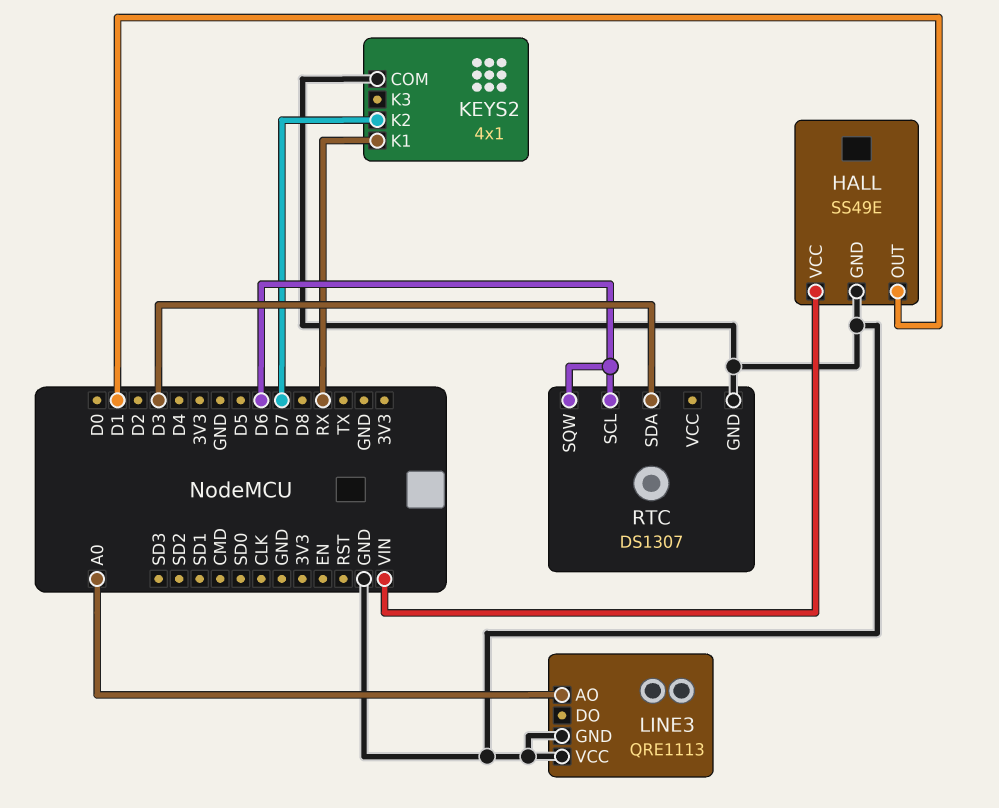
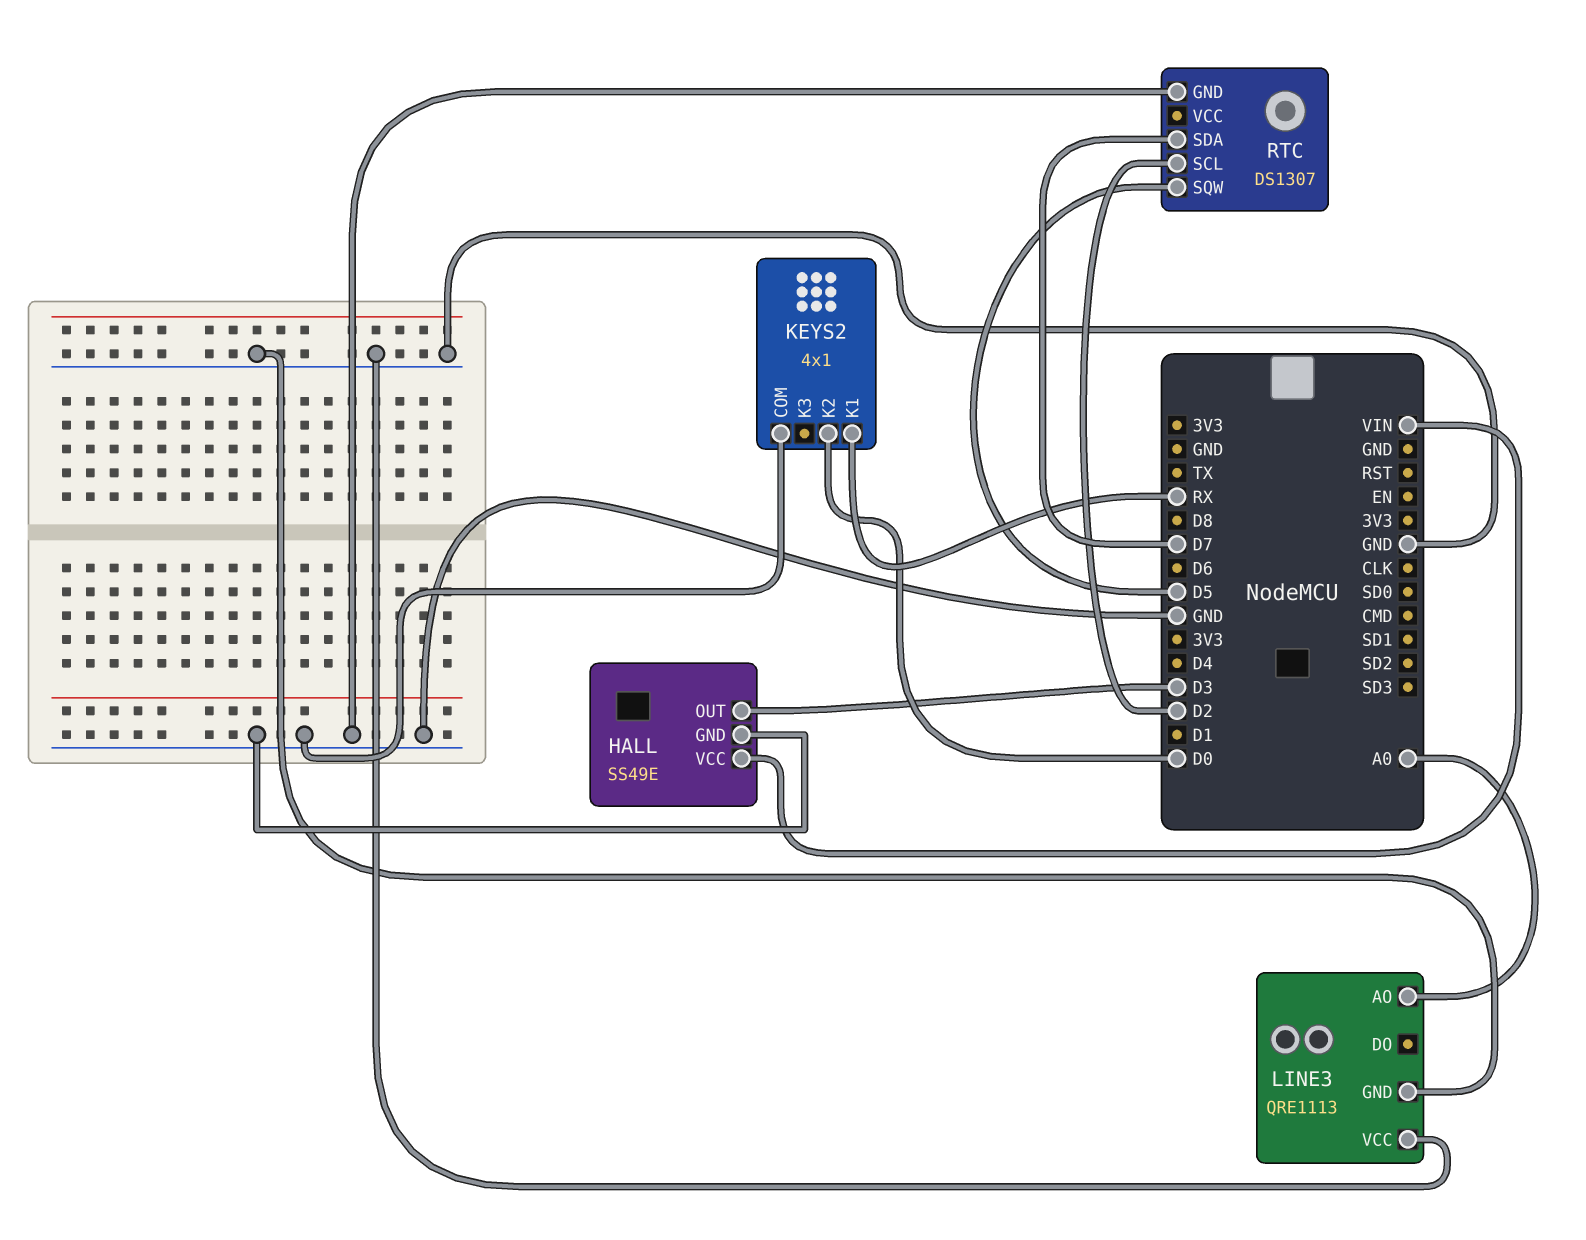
HALL pin OUT: D1 -> D3
KEYS2 pin K2: D7 -> D0
RTC pin SCL: D6 -> D2
RTC pin SDA: D3 -> D7
RTC pin SQW: D6 -> D5

